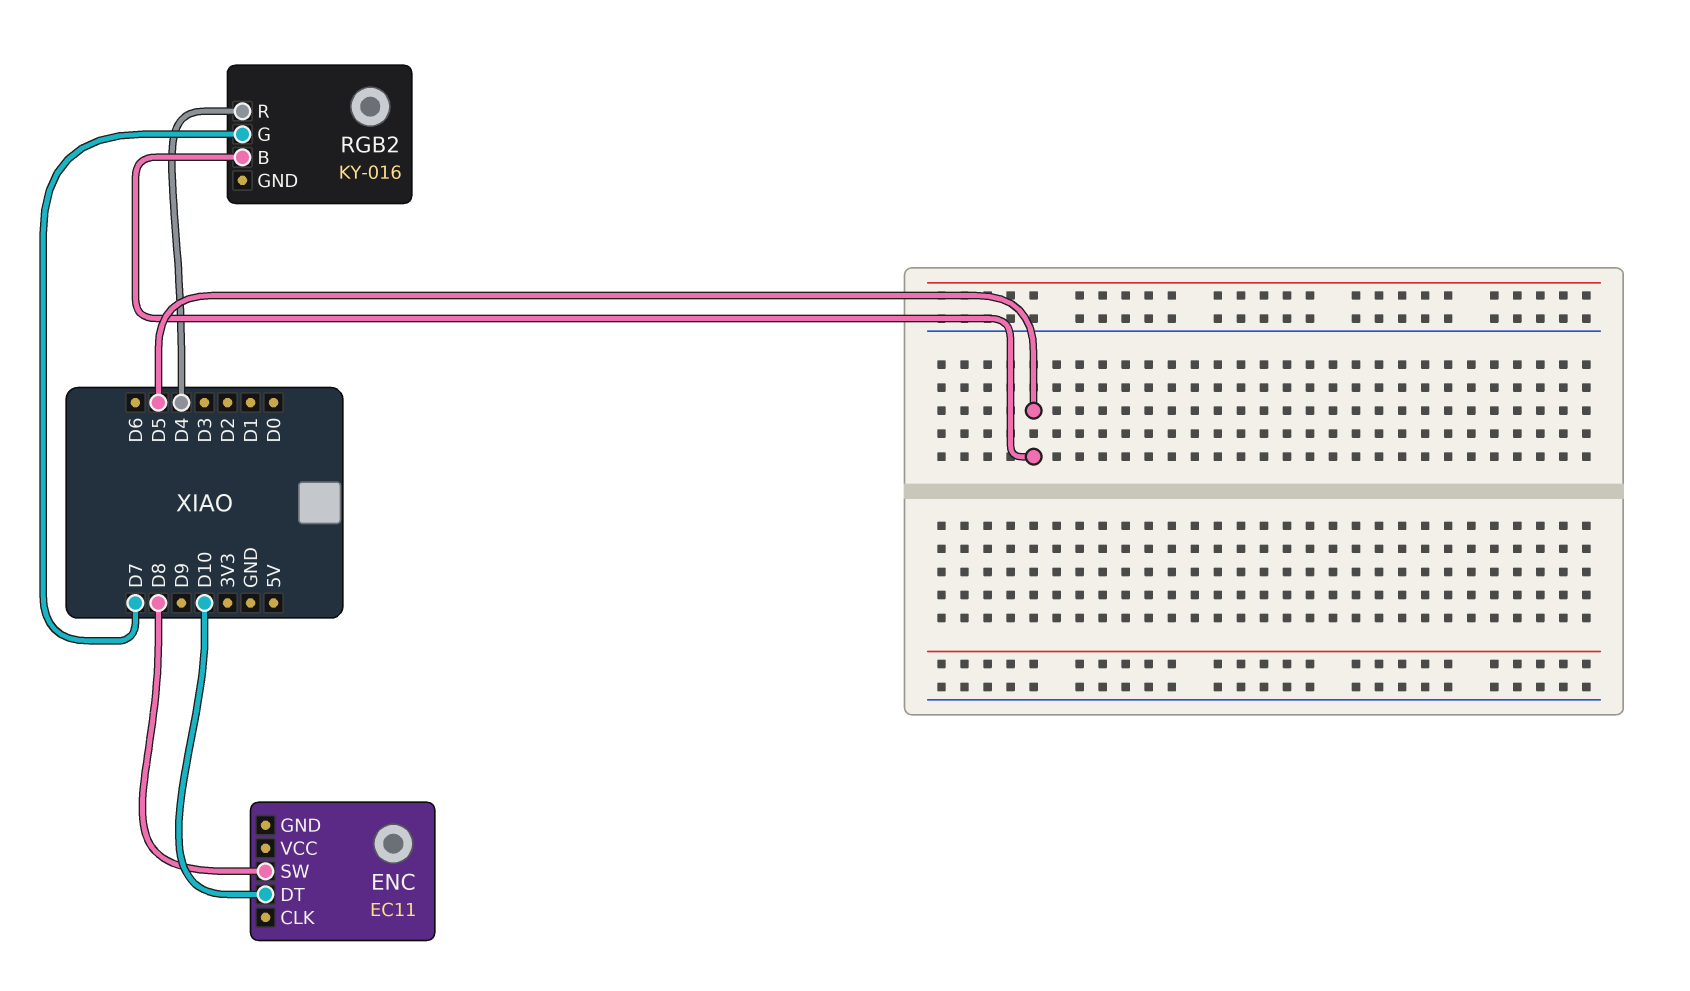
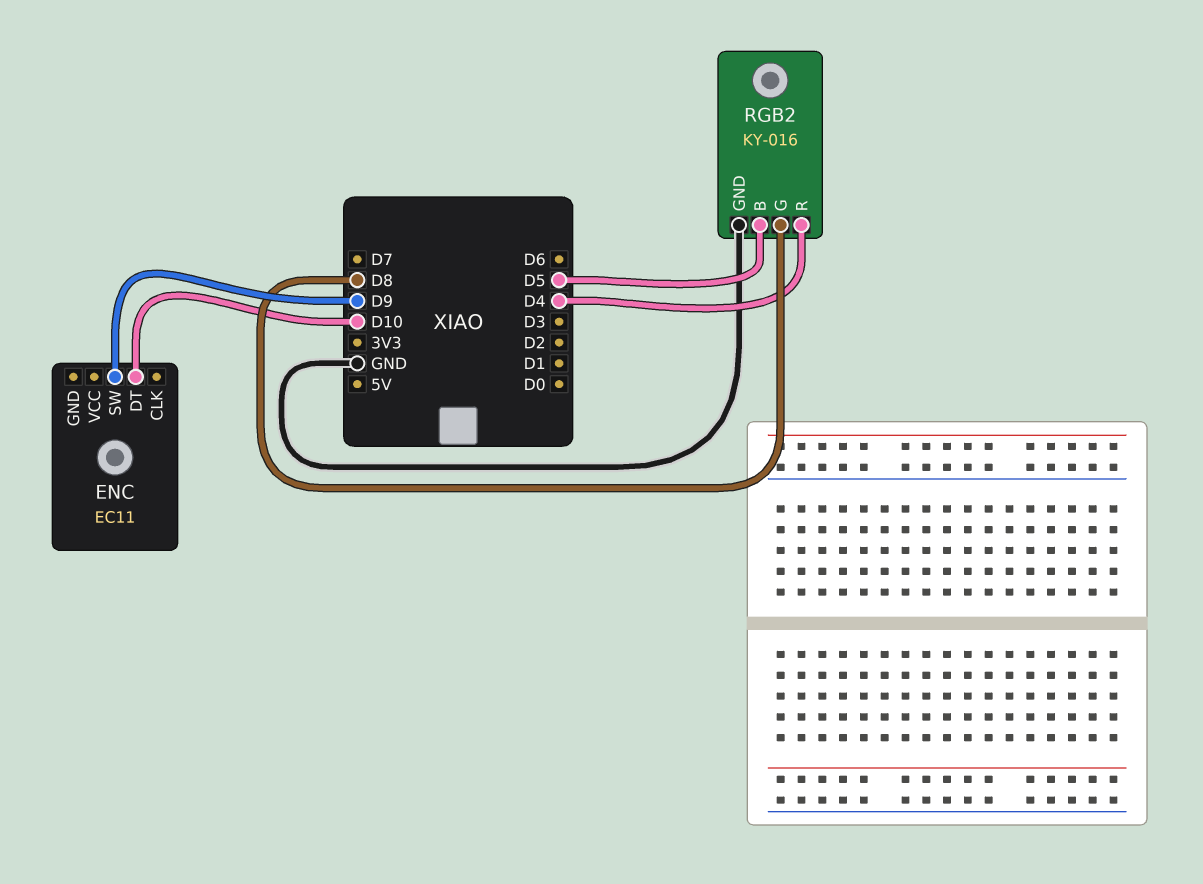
ENC pin SW: D8 -> D9
RGB2 pin G: D7 -> D8
RGB2 pin GND: none -> GND

